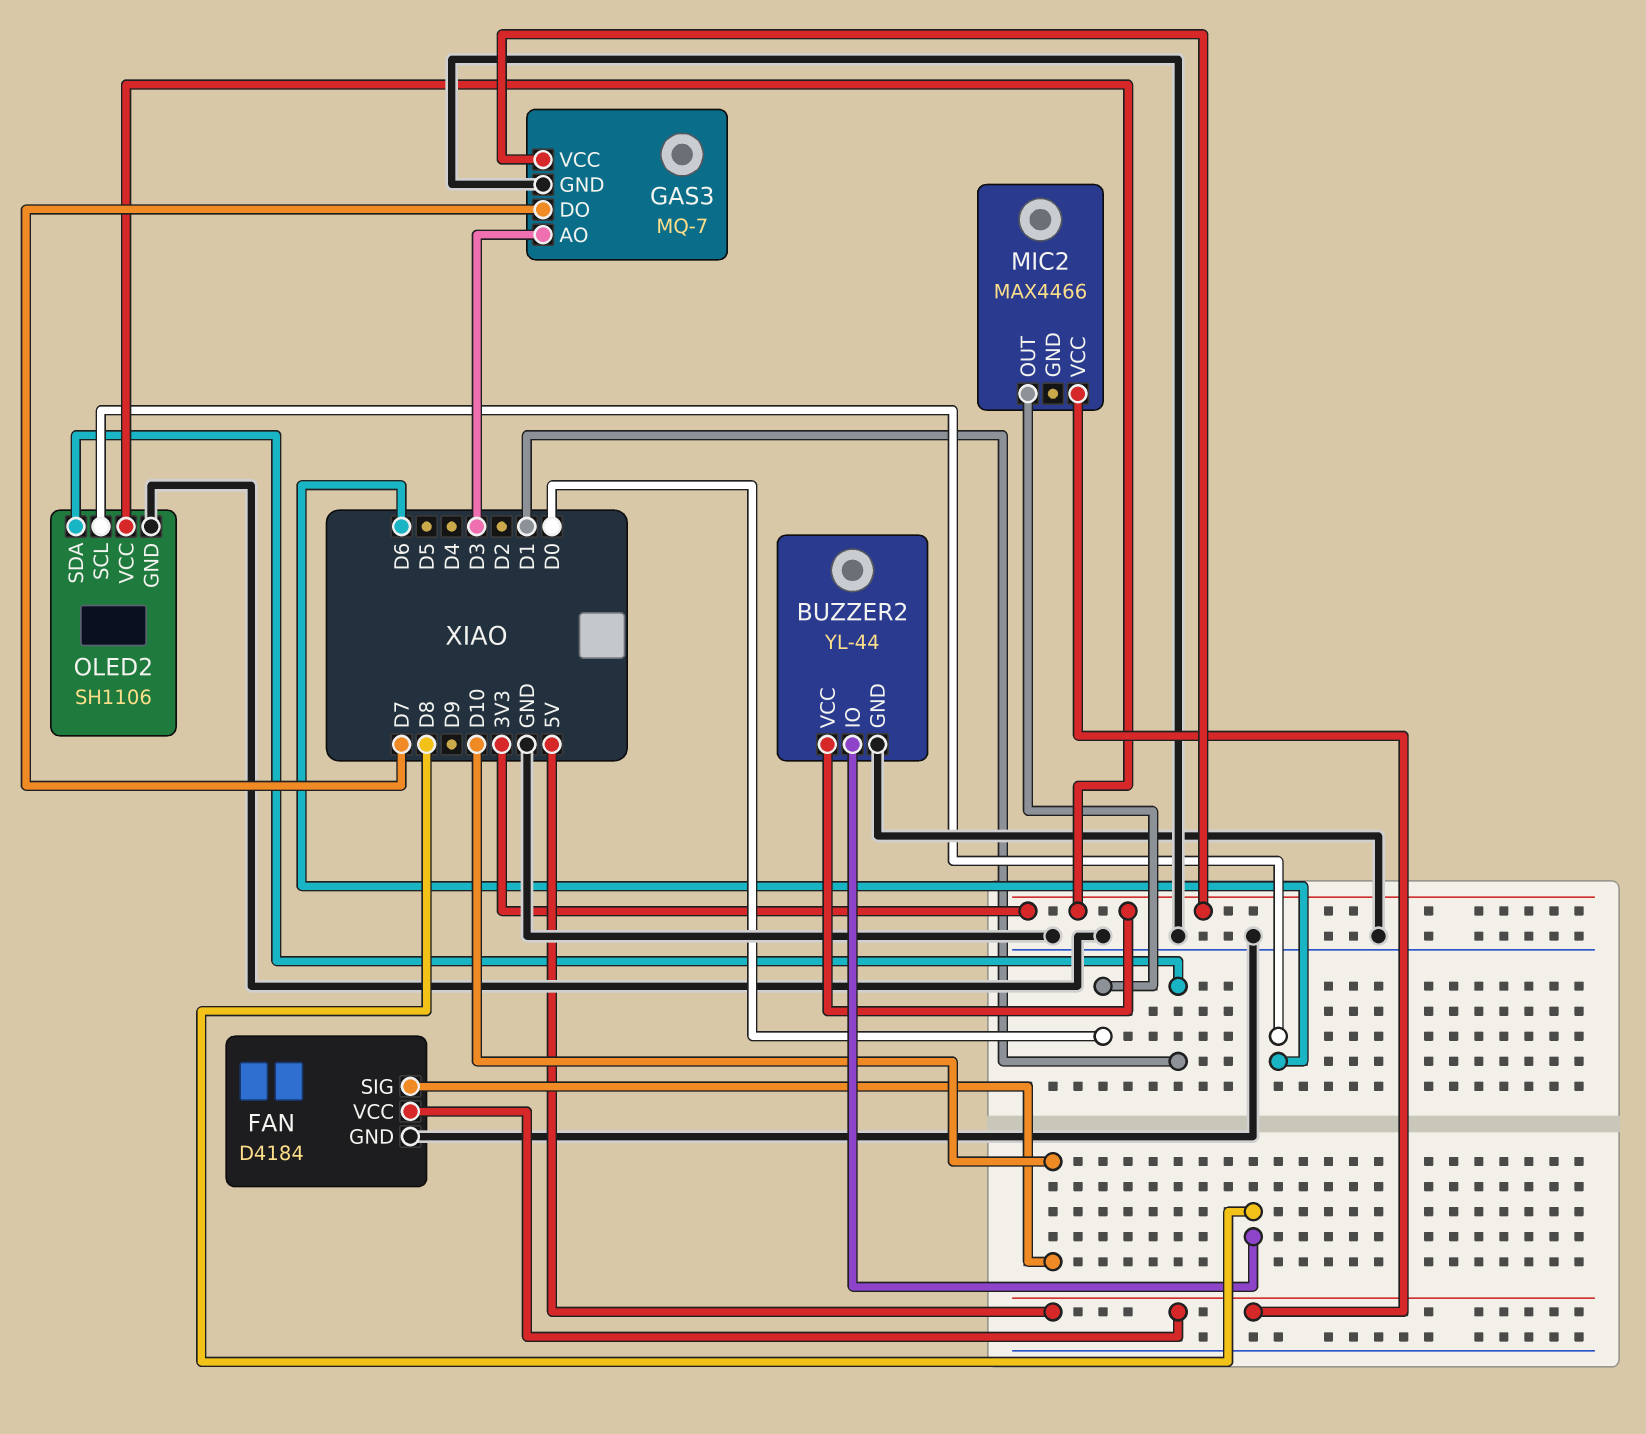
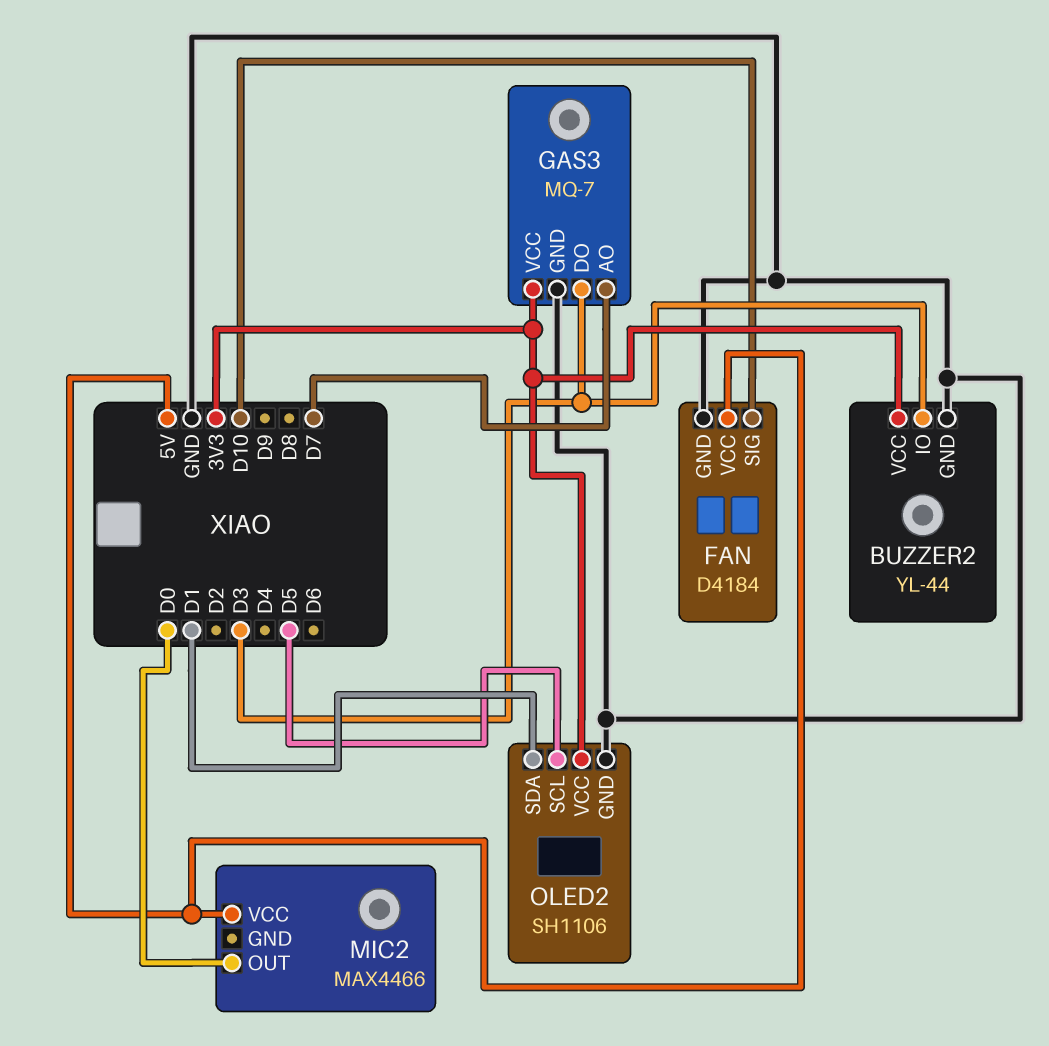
BUZZER2 pin IO: D8 -> D3
GAS3 pin AO: D3 -> D7
GAS3 pin DO: D7 -> D3
OLED2 pin SCL: D6 -> D5

